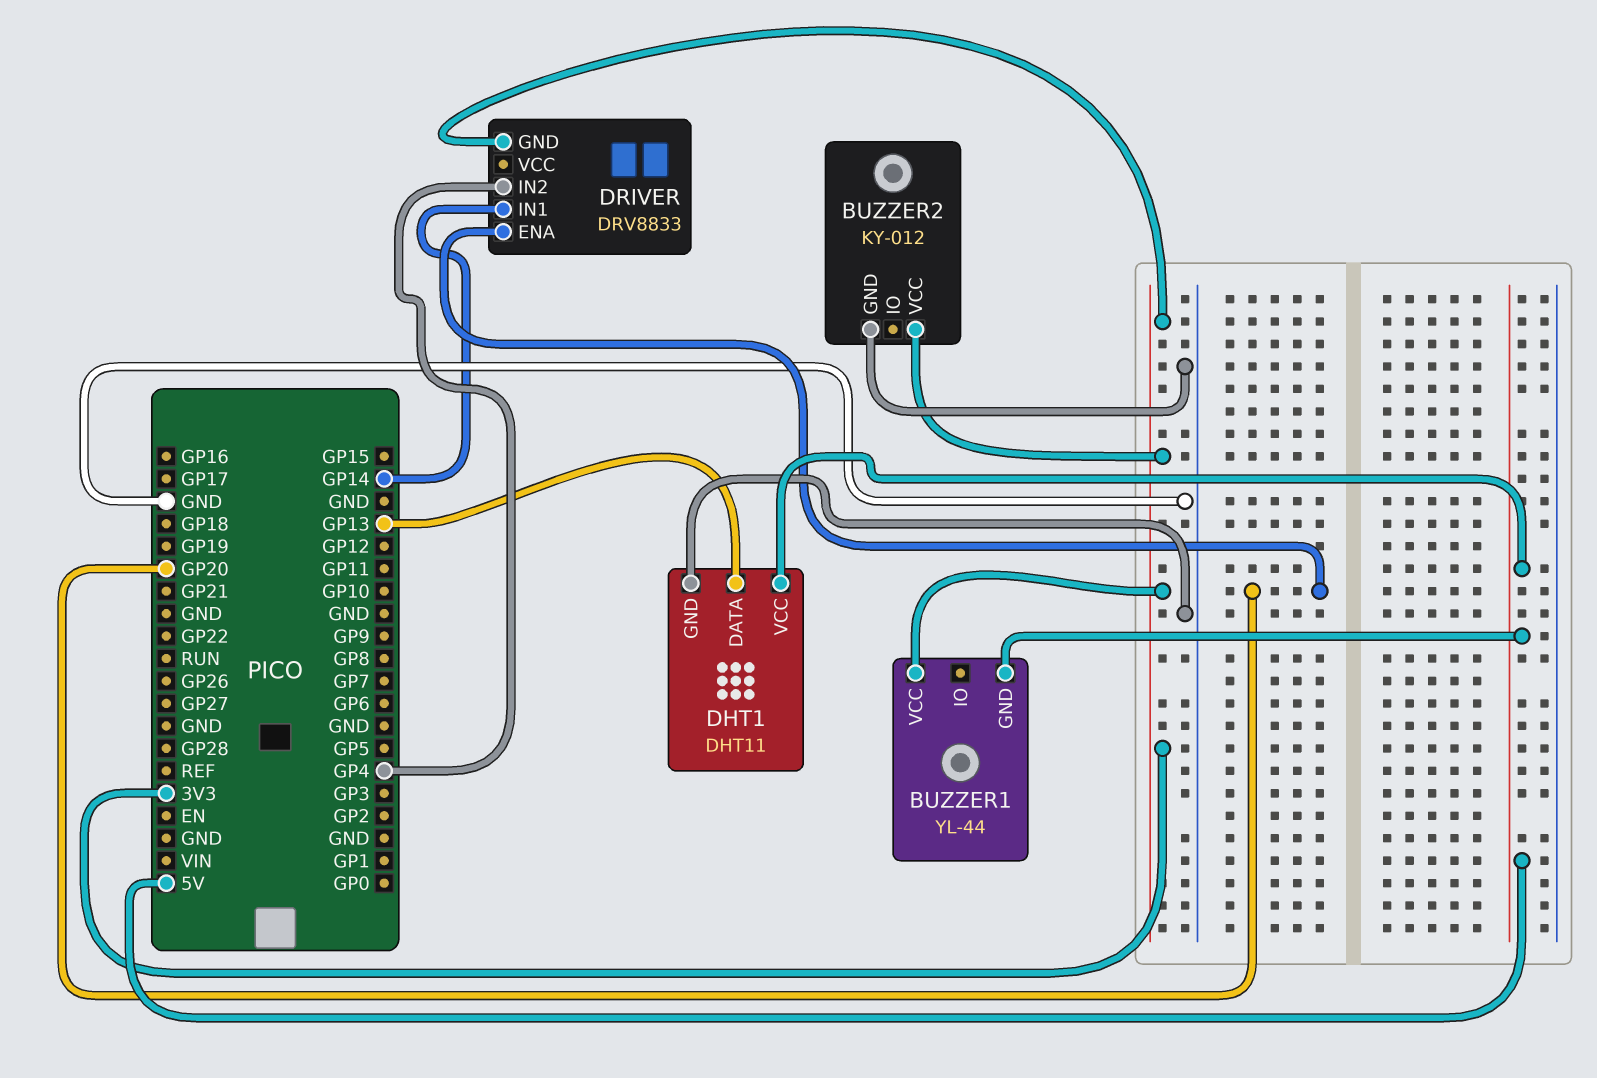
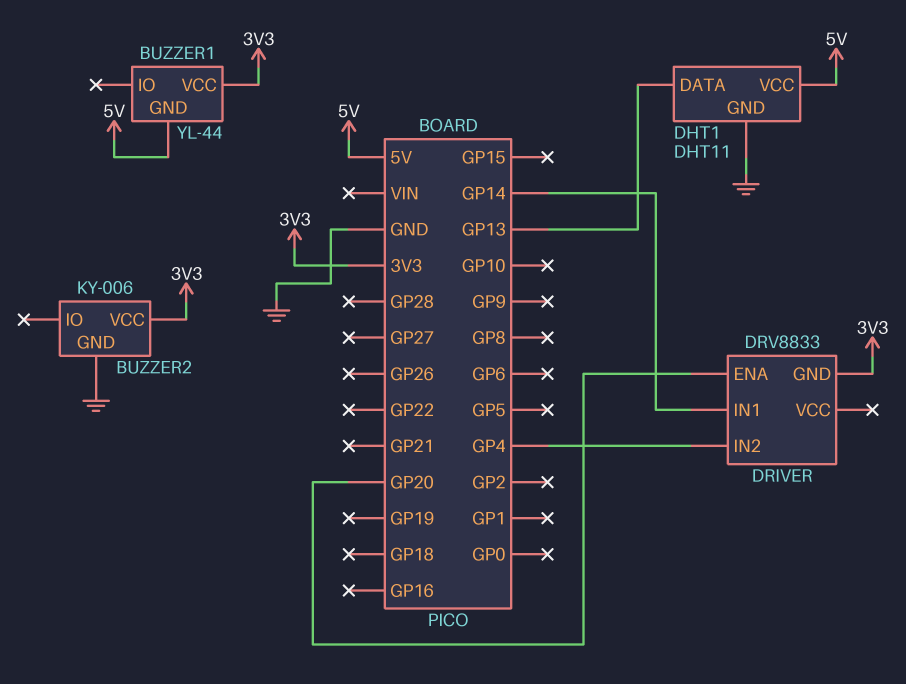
BUZZER2: KY-012 -> KY-006

